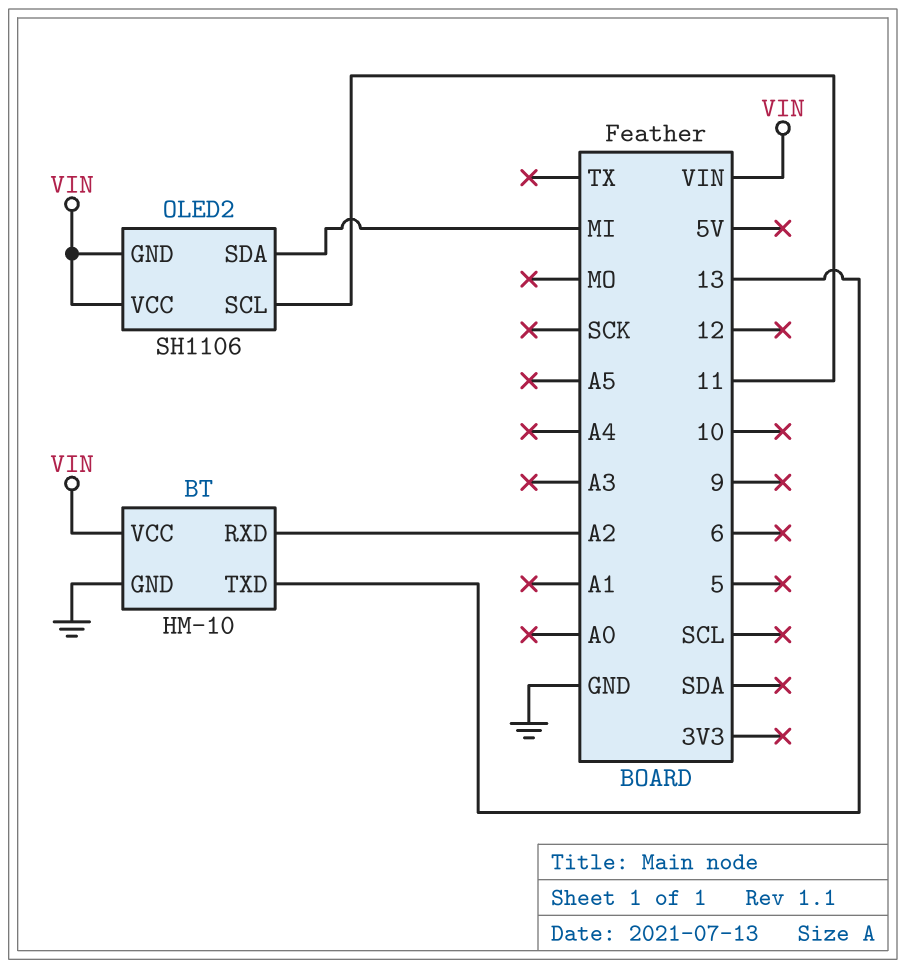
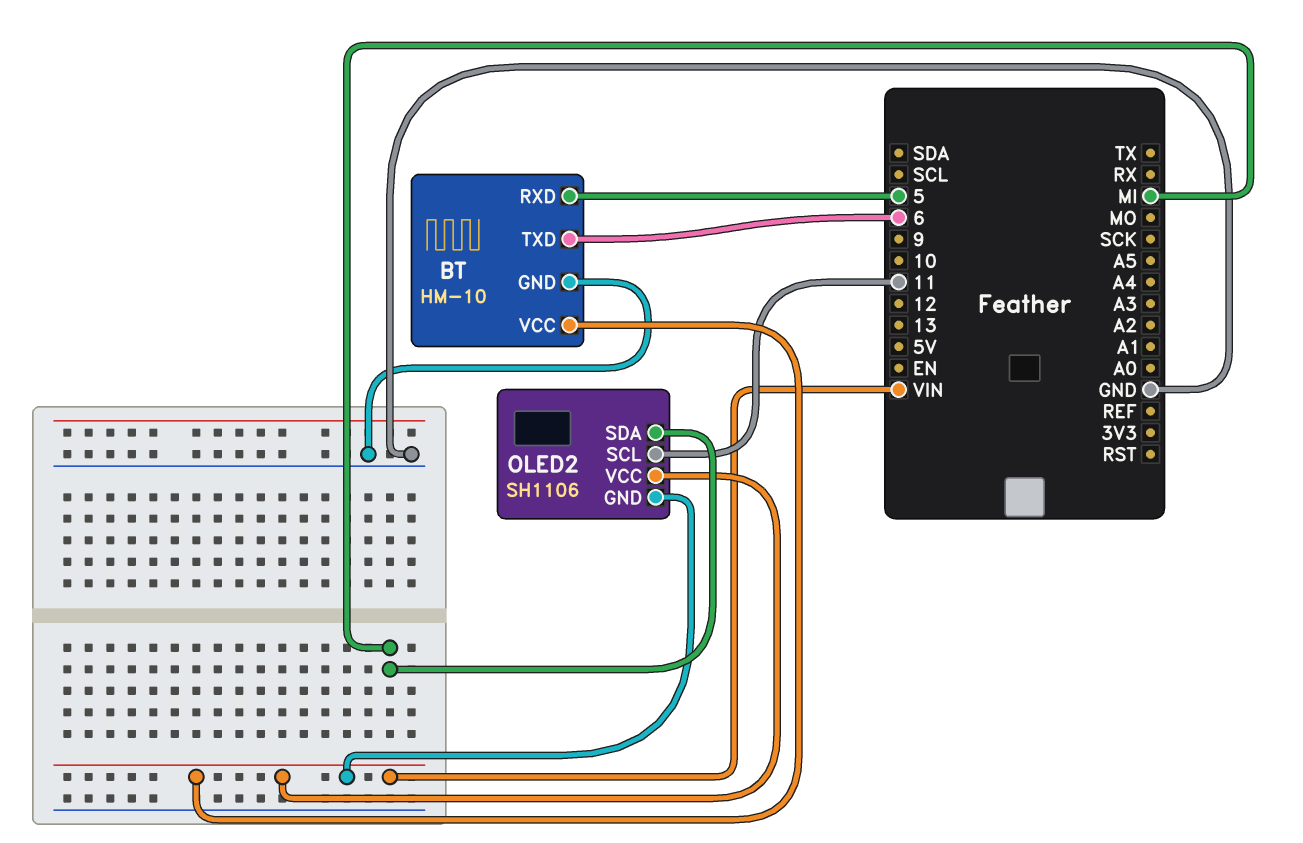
BT pin RXD: A2 -> 5
BT pin TXD: 13 -> 6

